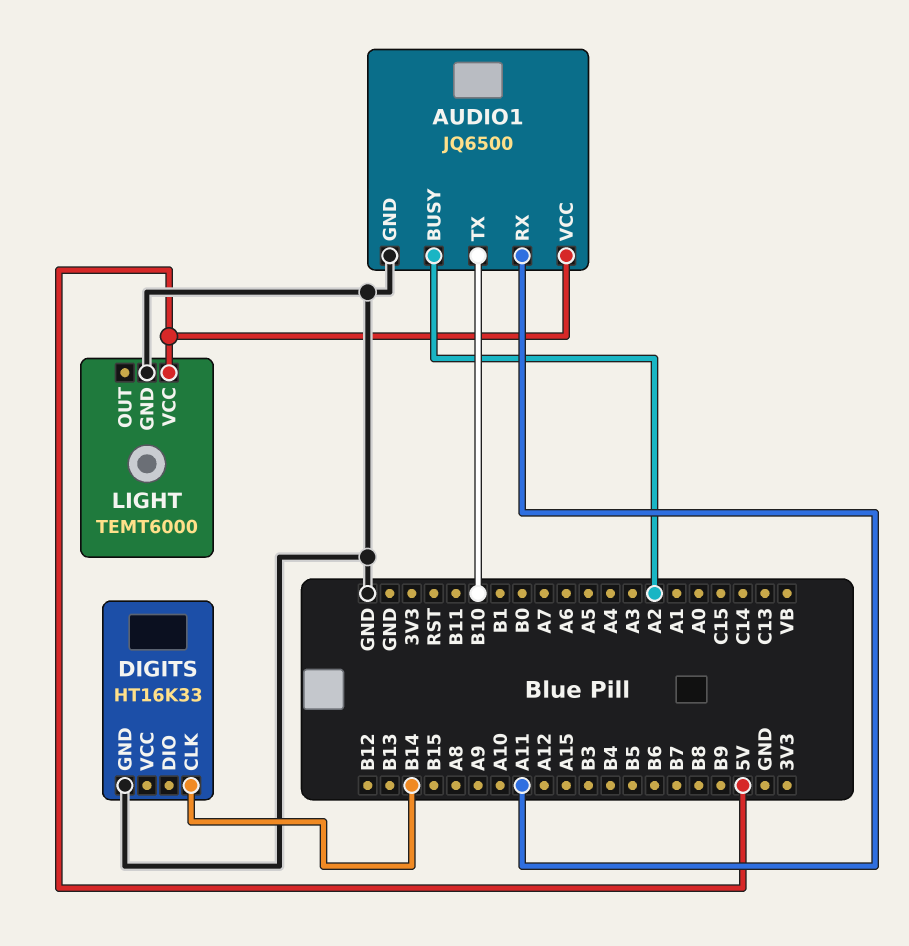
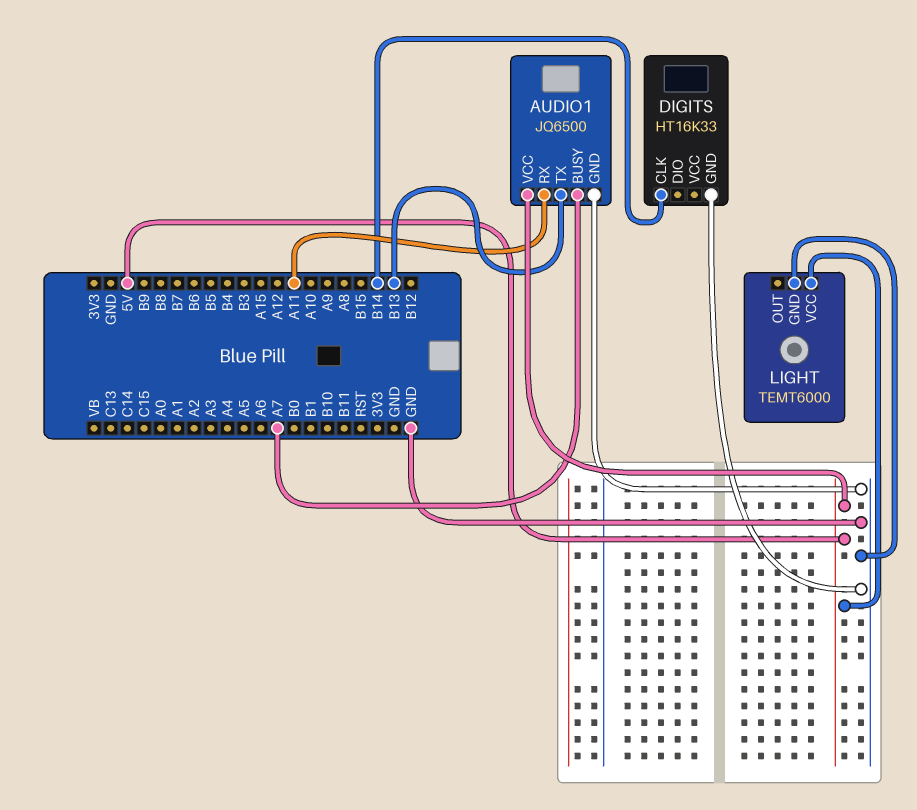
AUDIO1 pin BUSY: A2 -> A7
AUDIO1 pin TX: B10 -> B13

